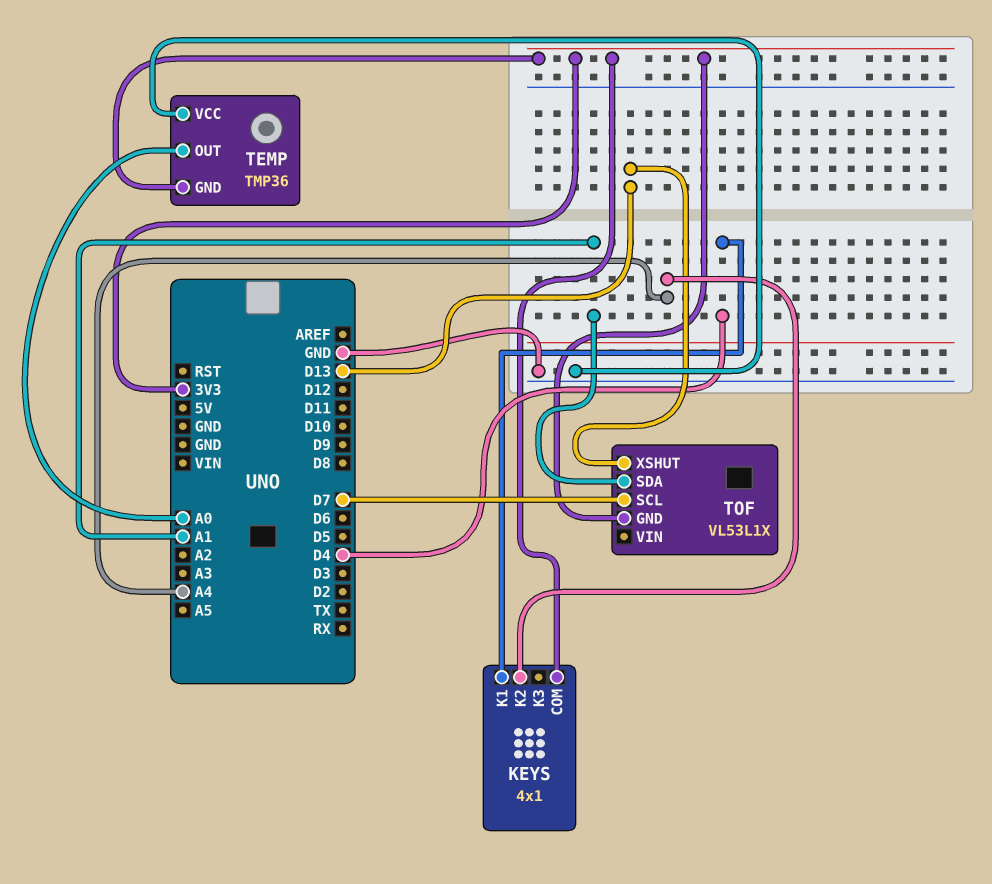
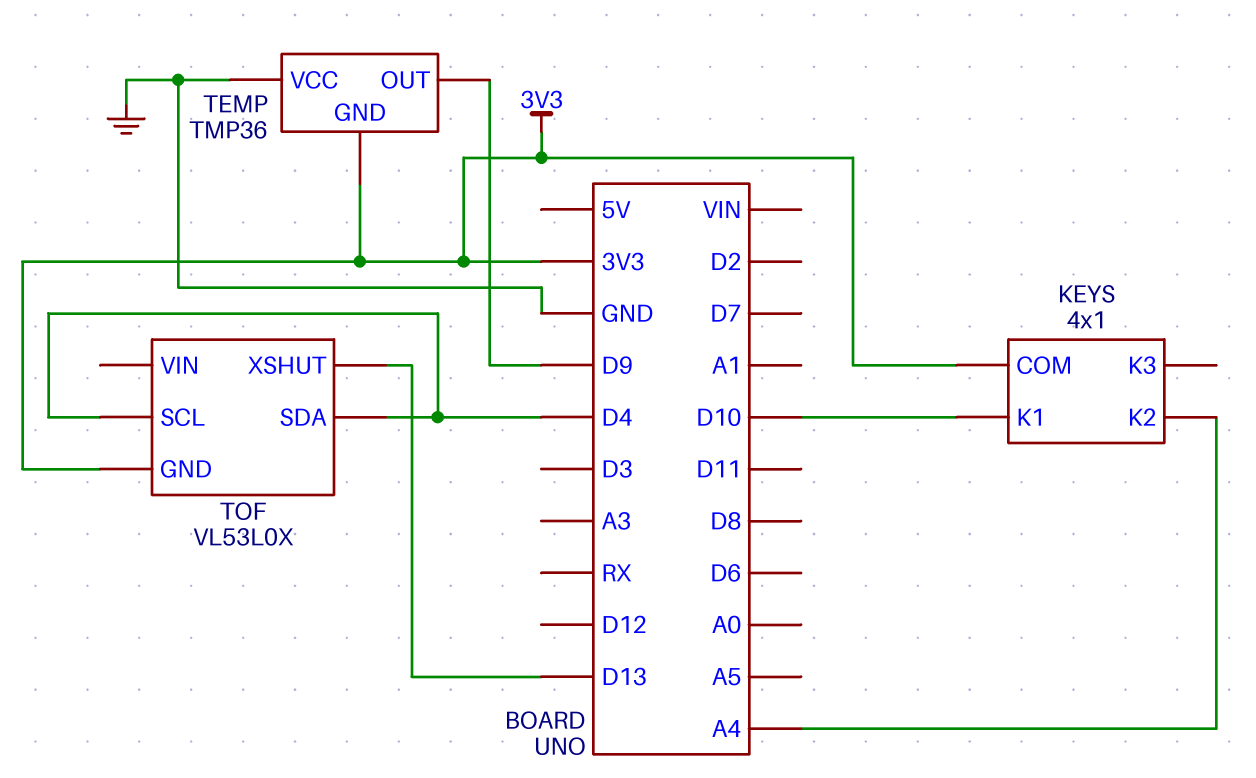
KEYS pin K1: D4 -> D10
TEMP pin OUT: A0 -> D9
TOF: VL53L1X -> VL53L0X
TOF pin SCL: D7 -> D4
TOF pin SDA: A1 -> D4

